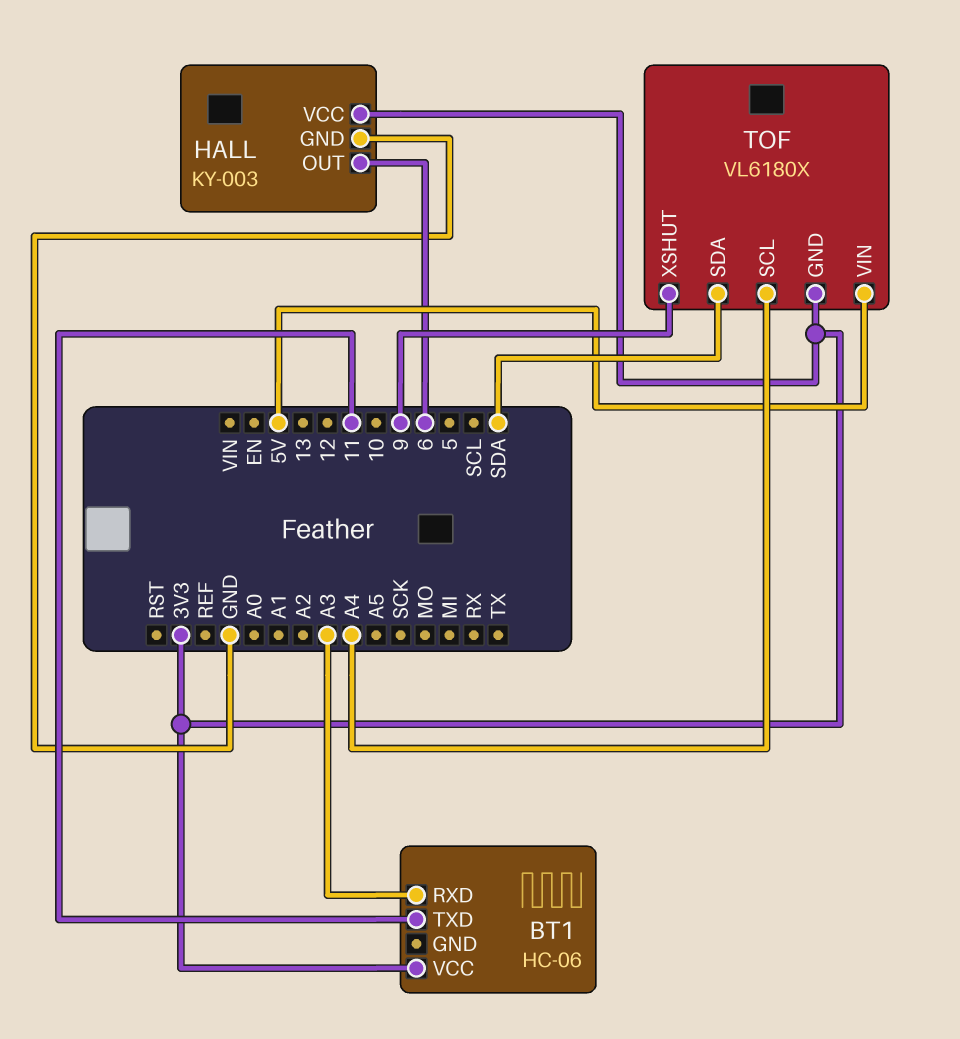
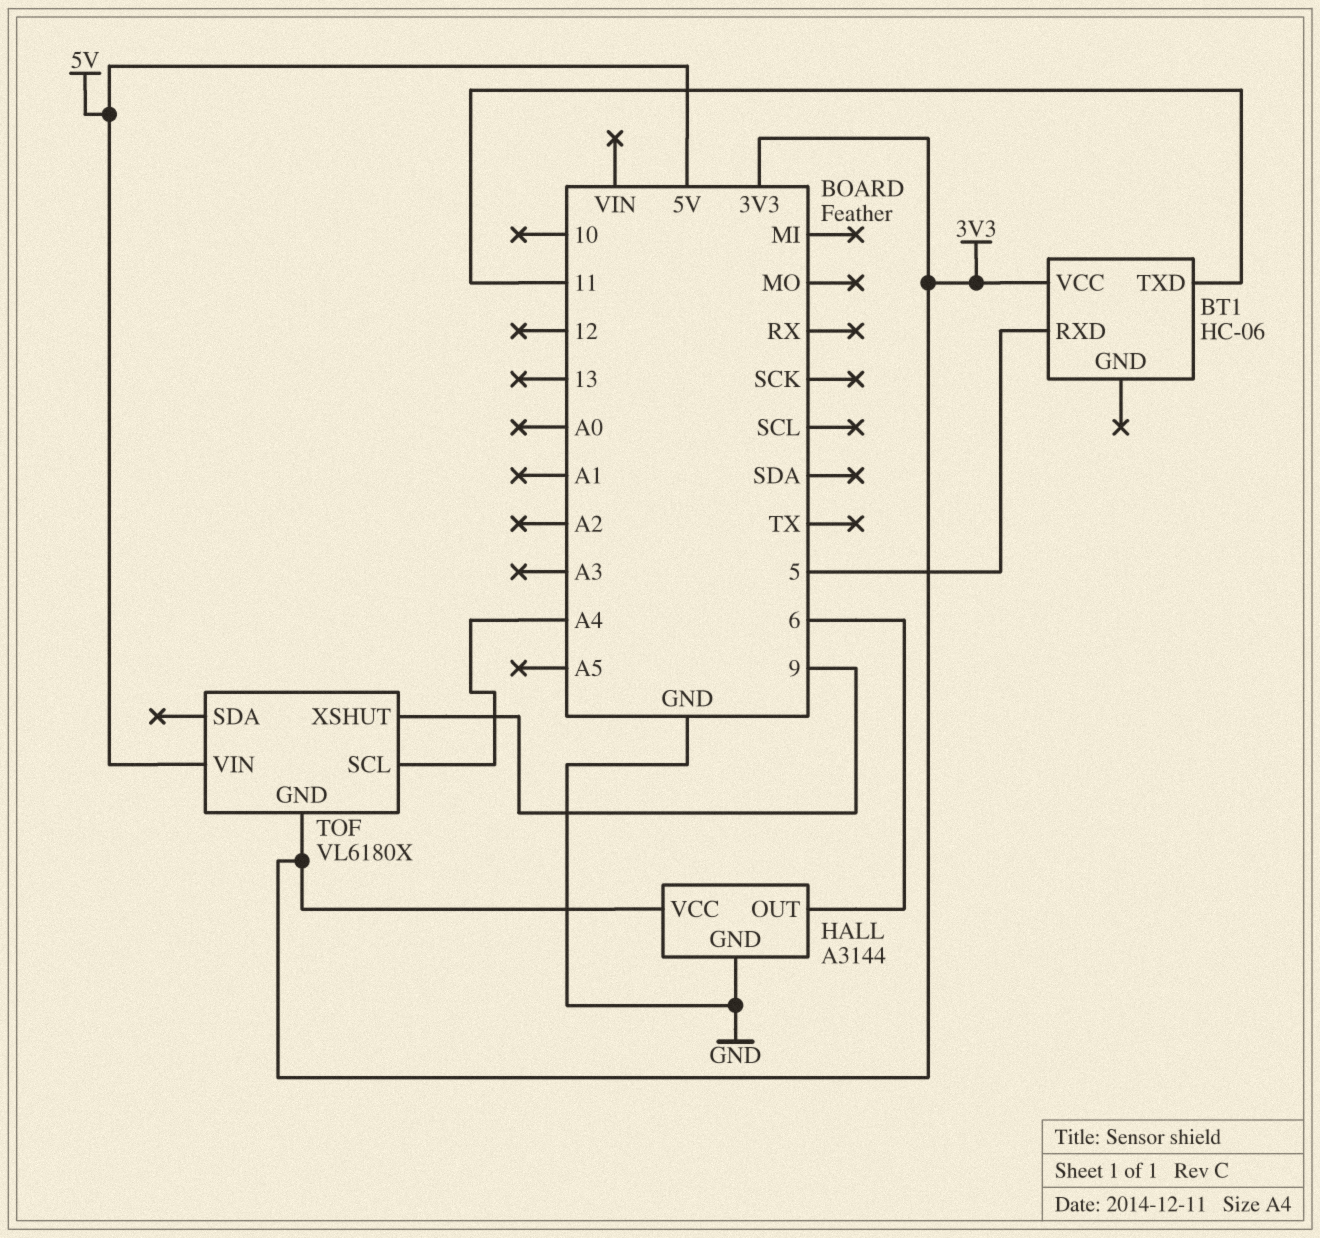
BT1 pin RXD: A3 -> 5
HALL: KY-003 -> A3144
TOF pin SDA: SDA -> none

